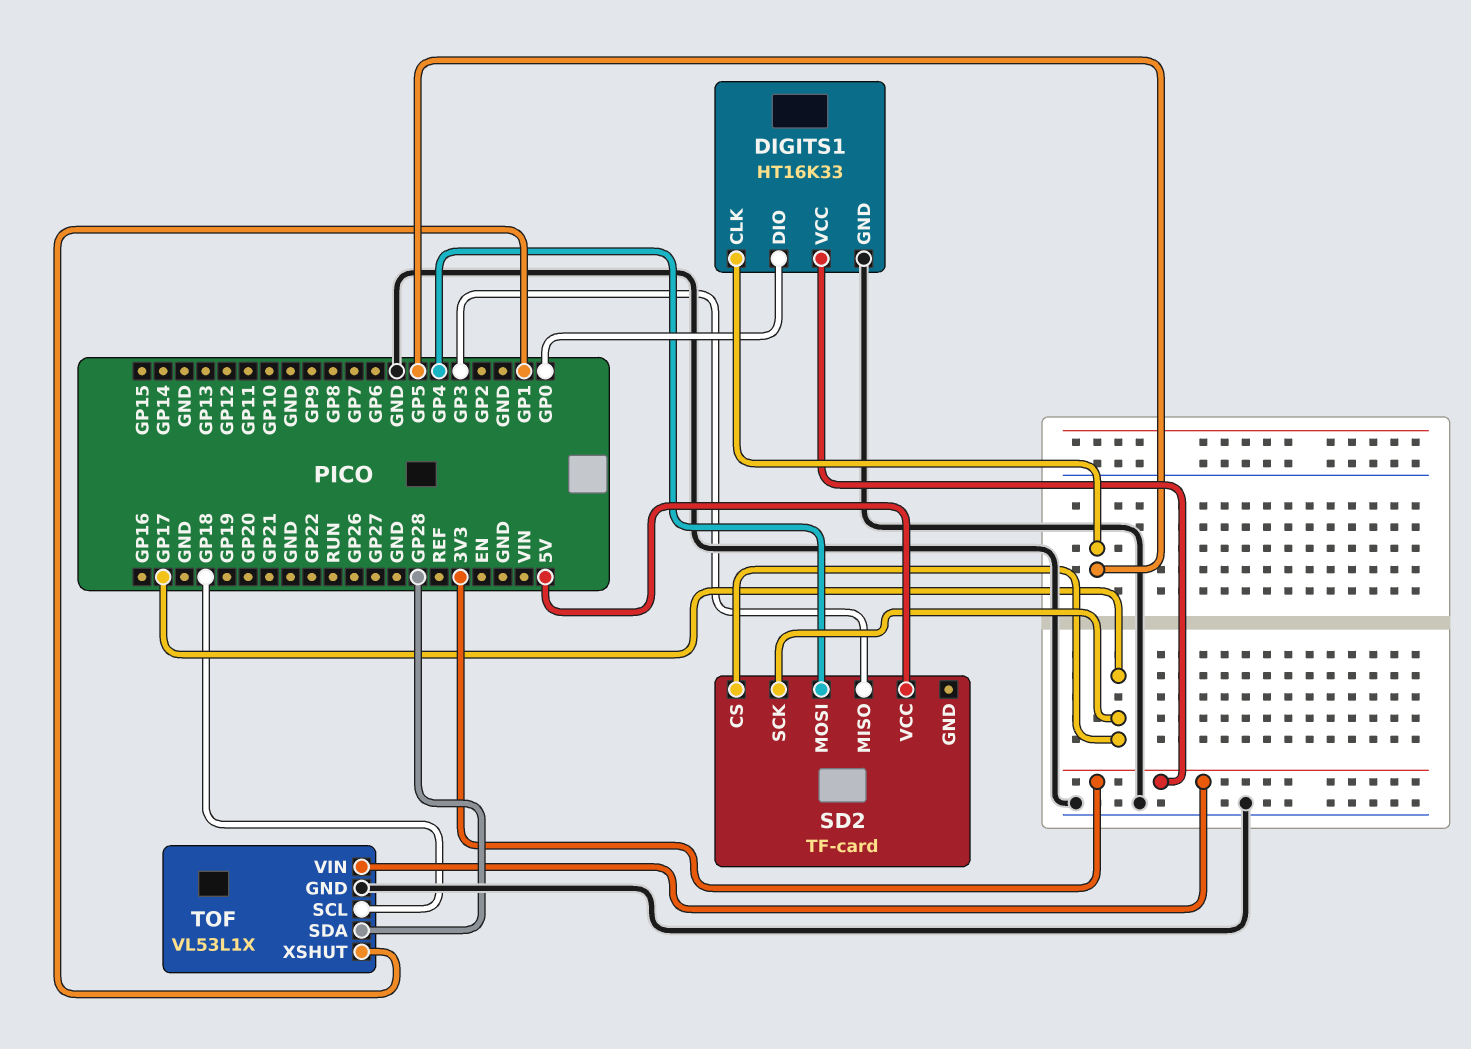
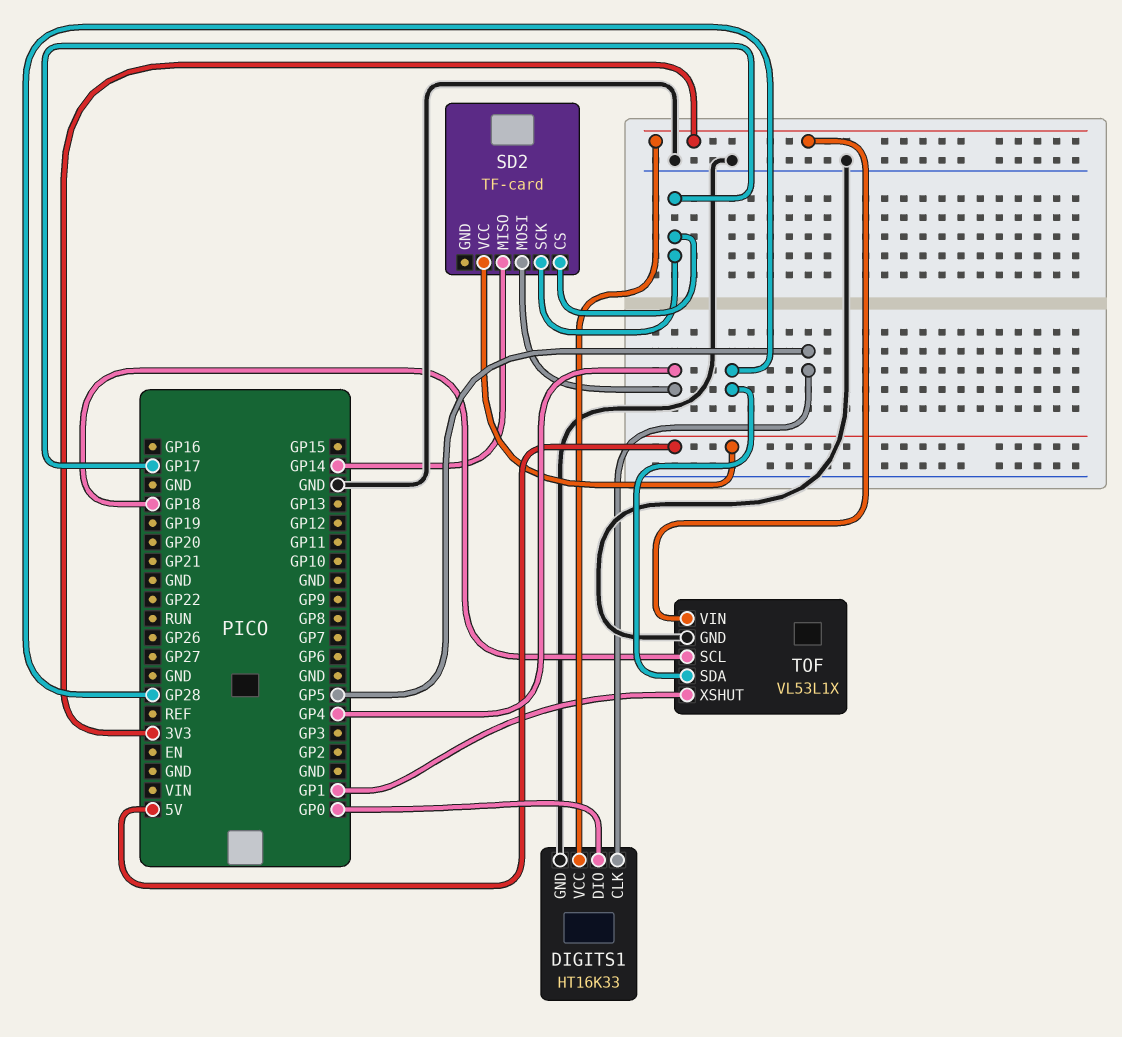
SD2 pin MISO: GP3 -> GP14

